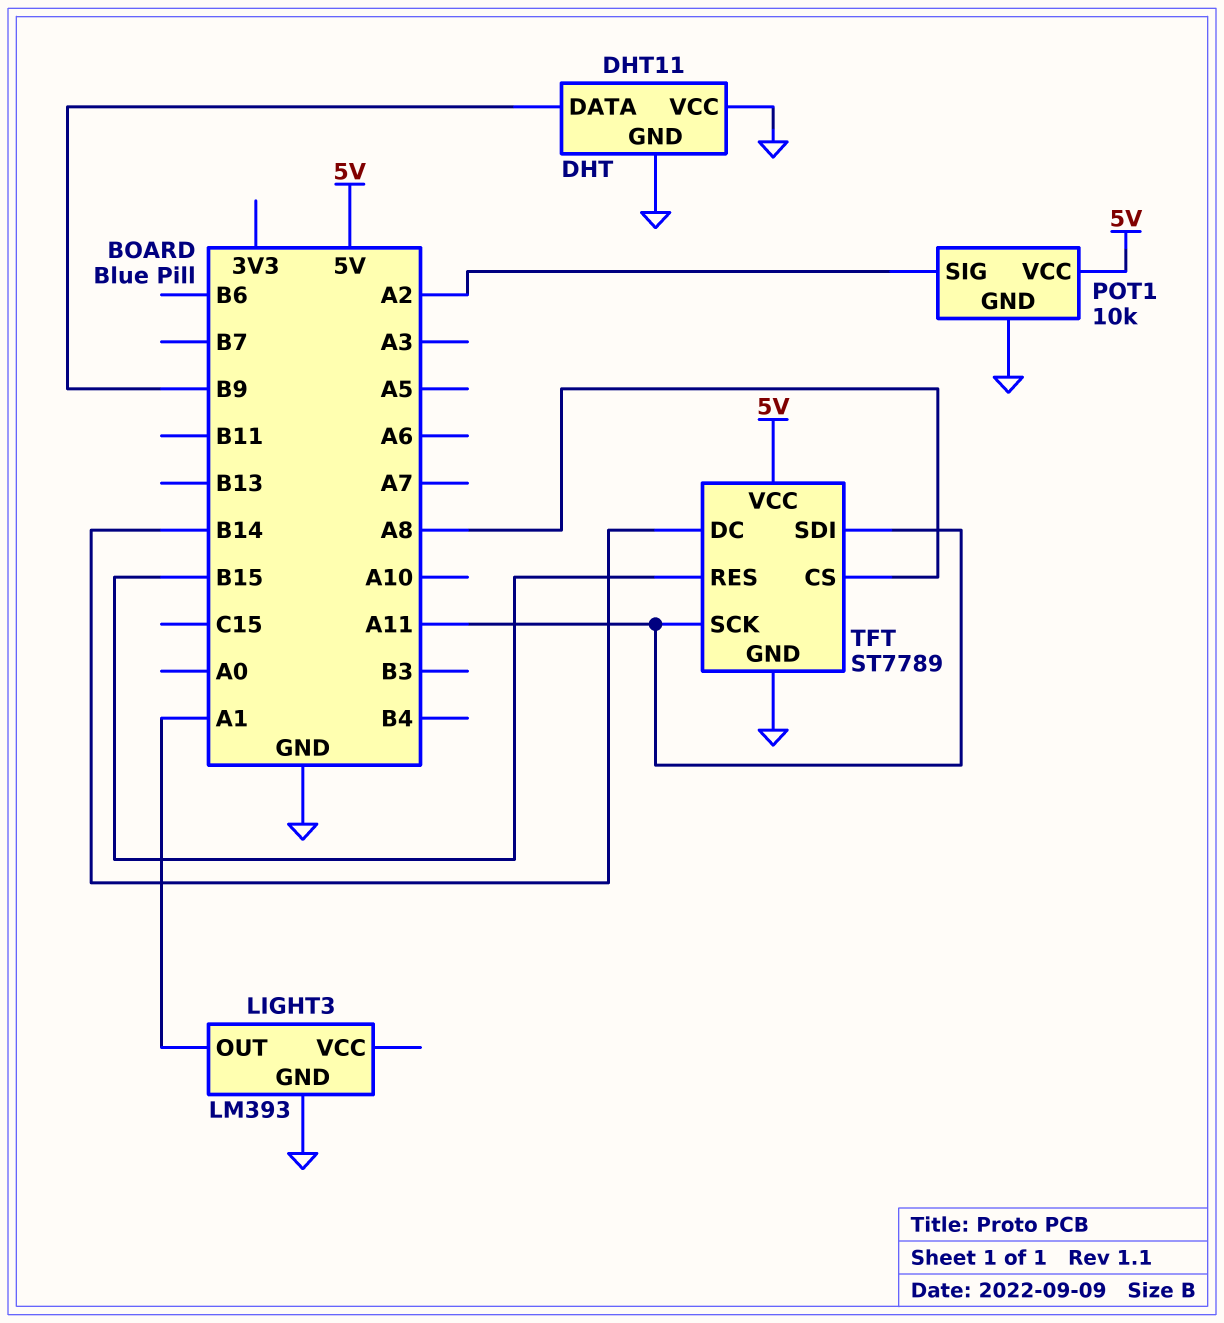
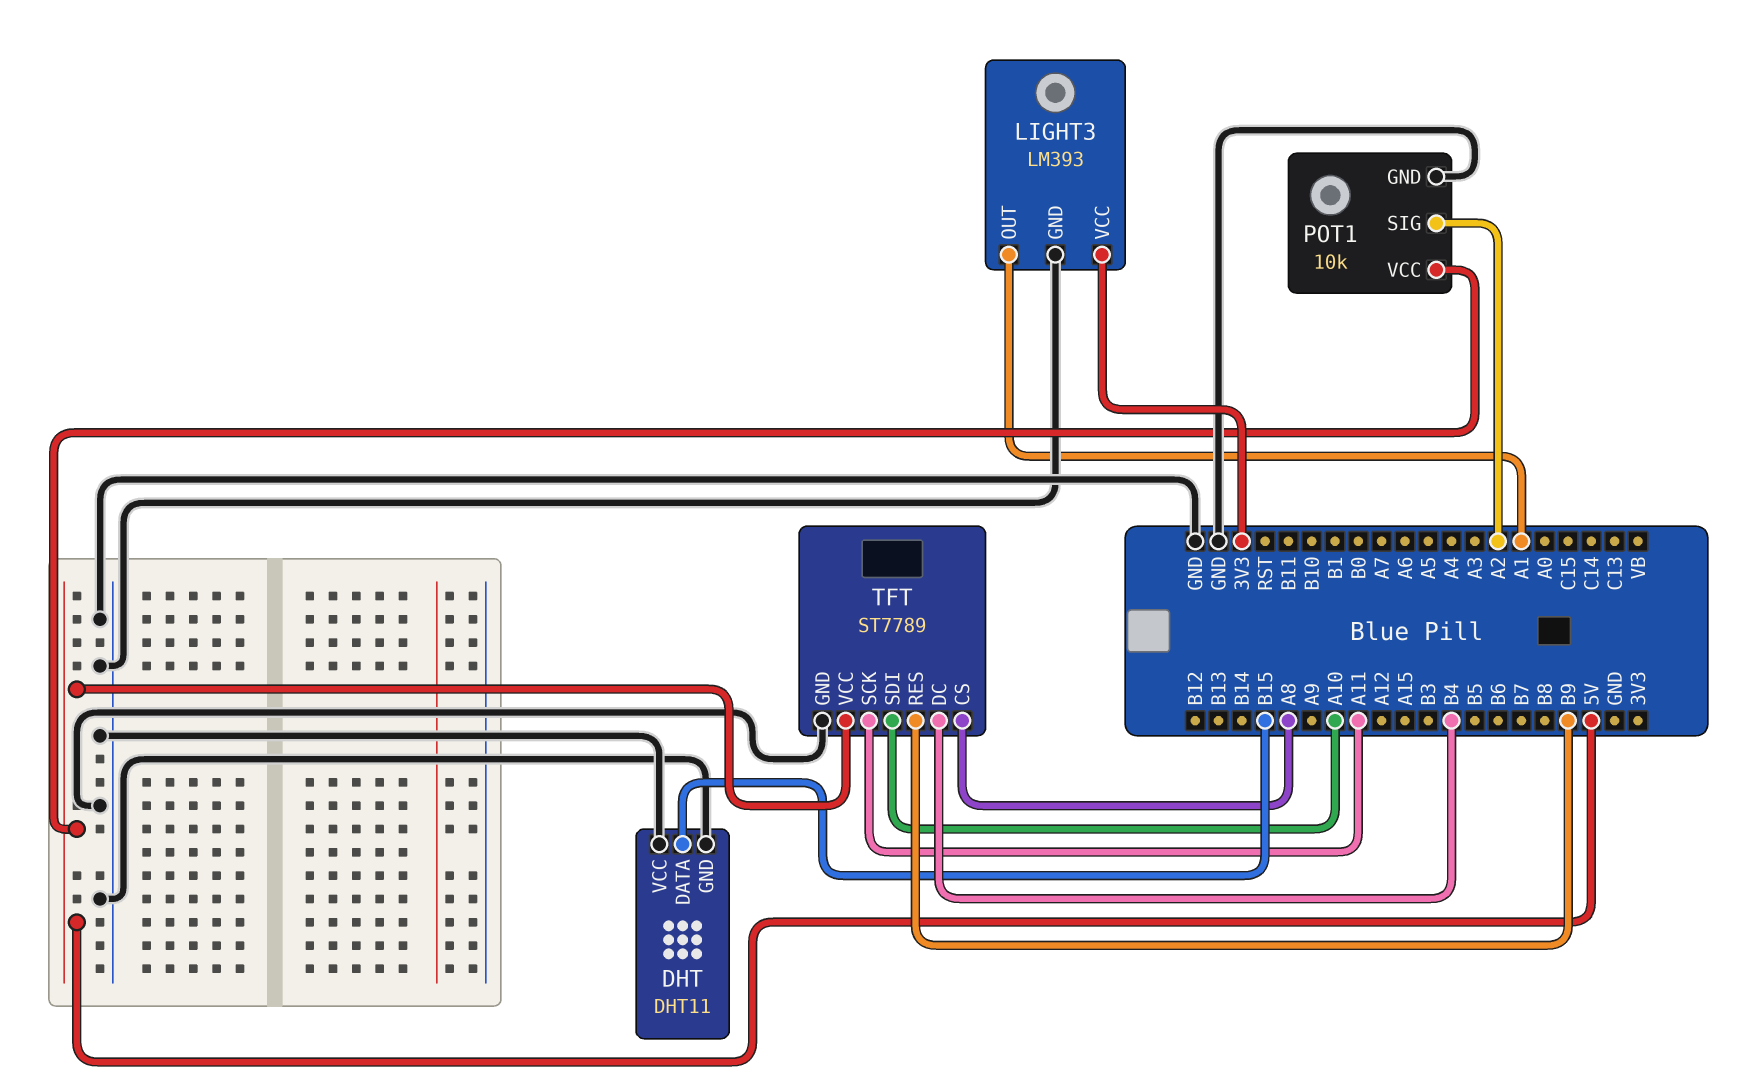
DHT pin DATA: B9 -> B15
LIGHT3 pin VCC: none -> 3V3
TFT pin DC: B14 -> B4
TFT pin RES: B15 -> B9
TFT pin SDI: A11 -> A10

